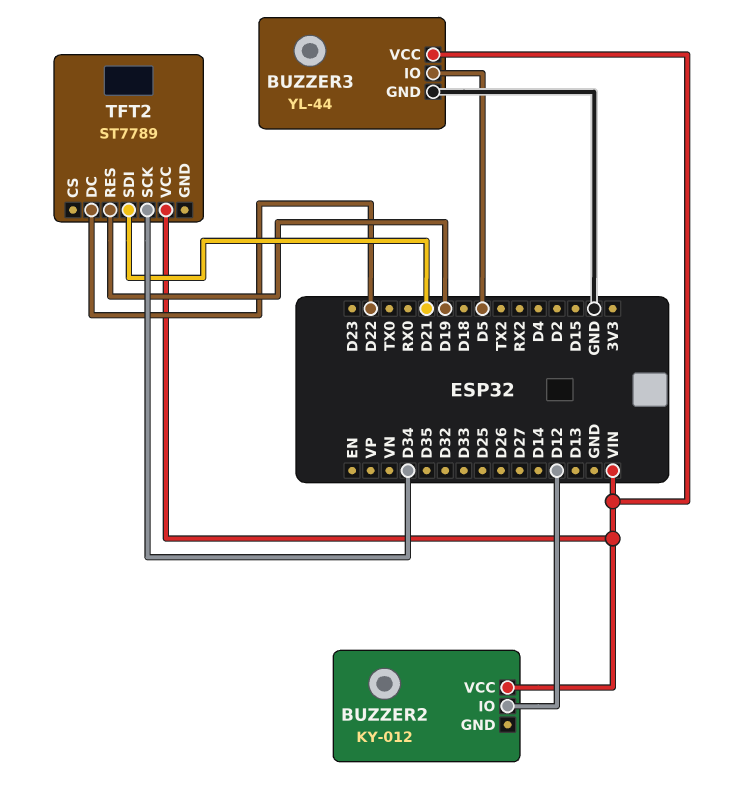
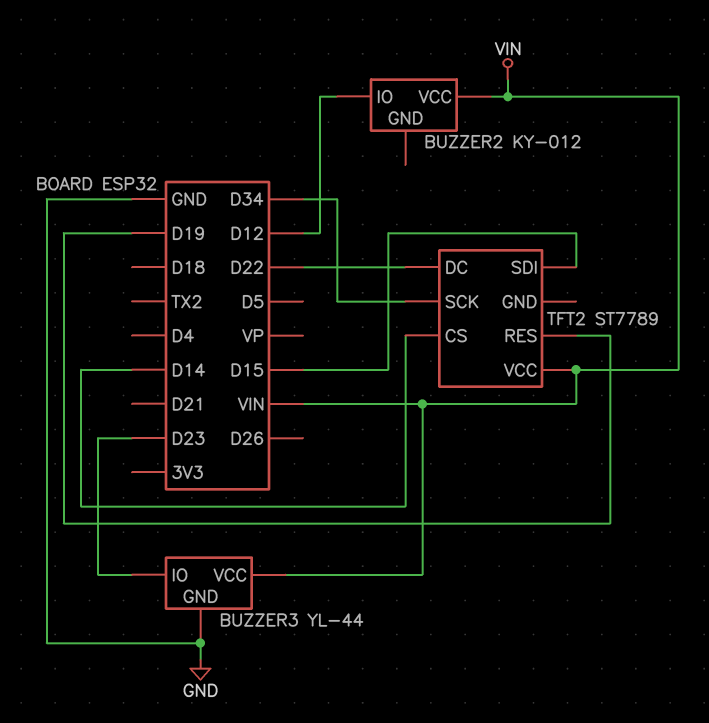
BUZZER3 pin IO: D5 -> D23
TFT2 pin CS: none -> D14
TFT2 pin SDI: D21 -> D15

